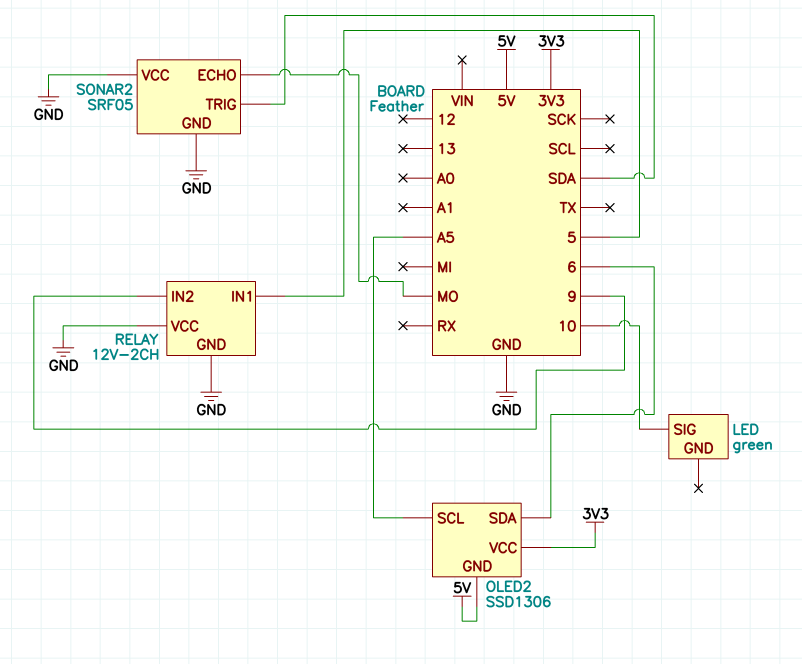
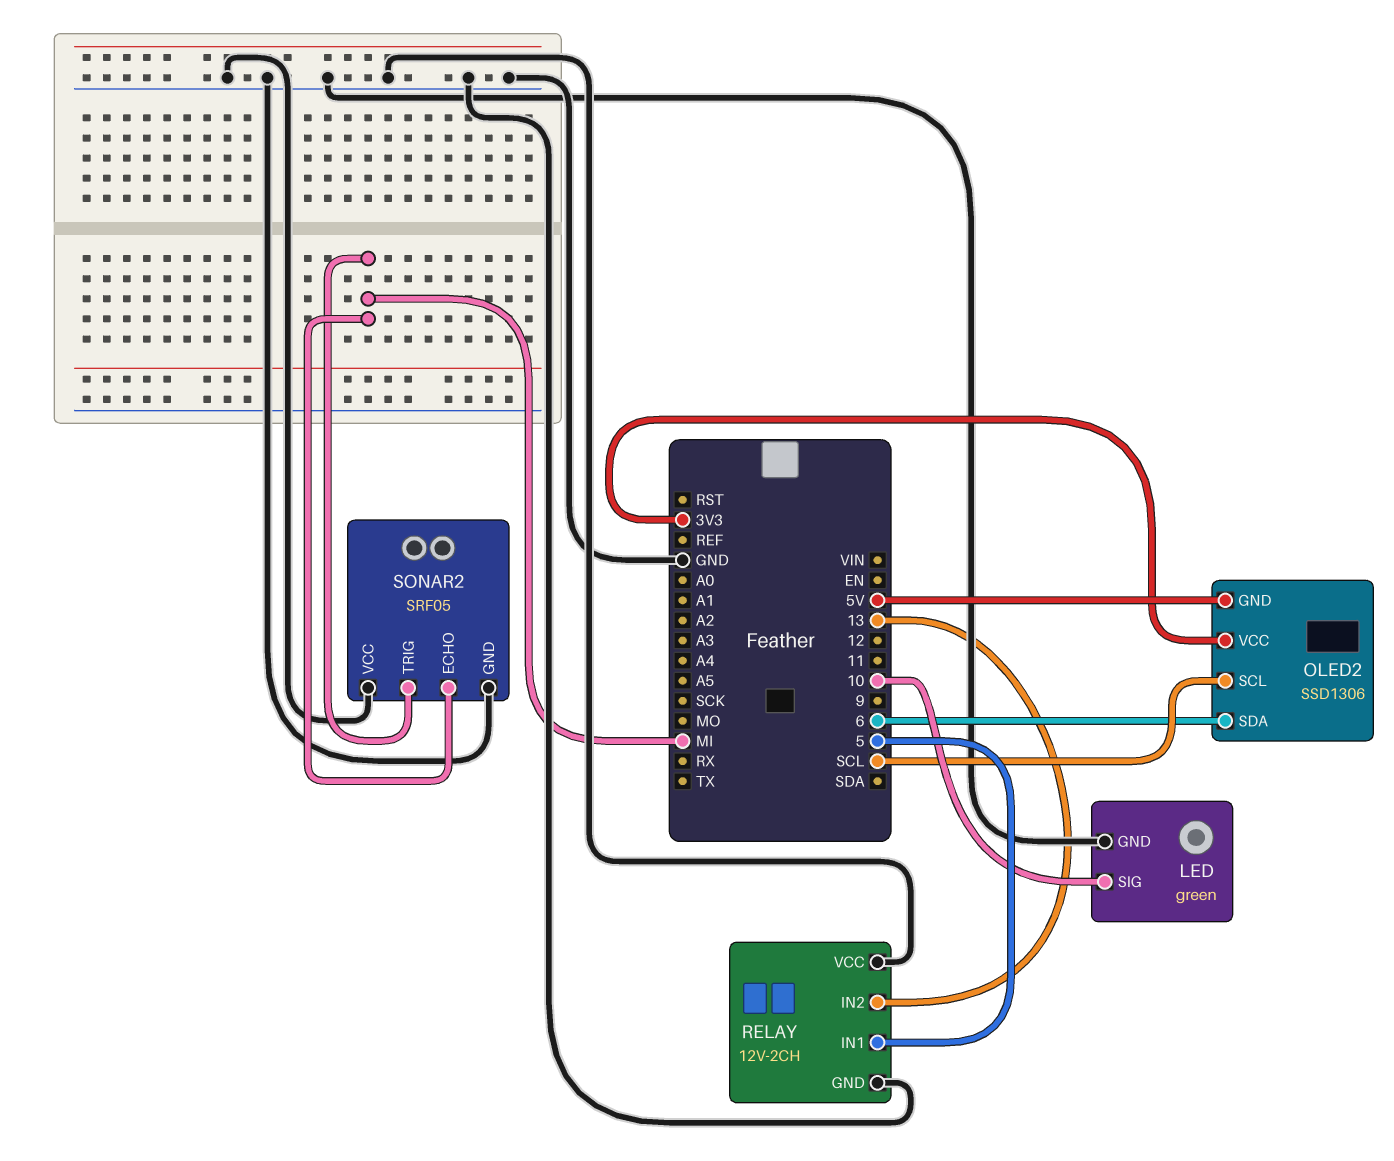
LED pin GND: none -> GND
OLED2 pin SCL: A5 -> SCL
RELAY pin IN2: 9 -> 13
SONAR2 pin ECHO: MO -> MI
SONAR2 pin TRIG: SDA -> MI

